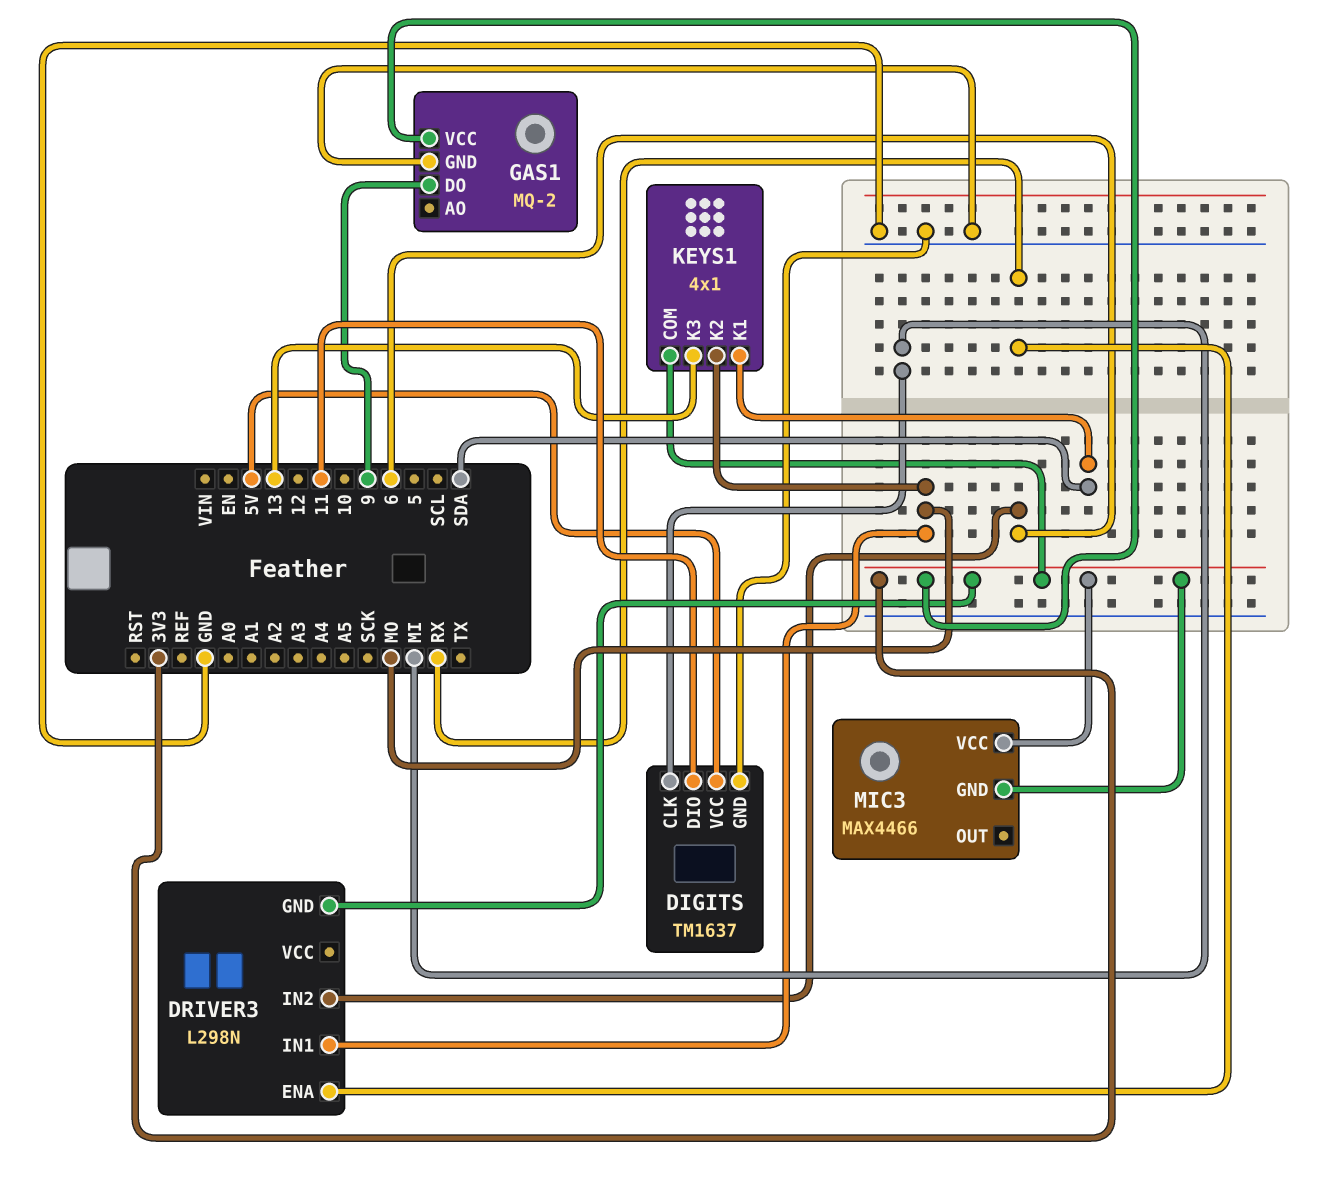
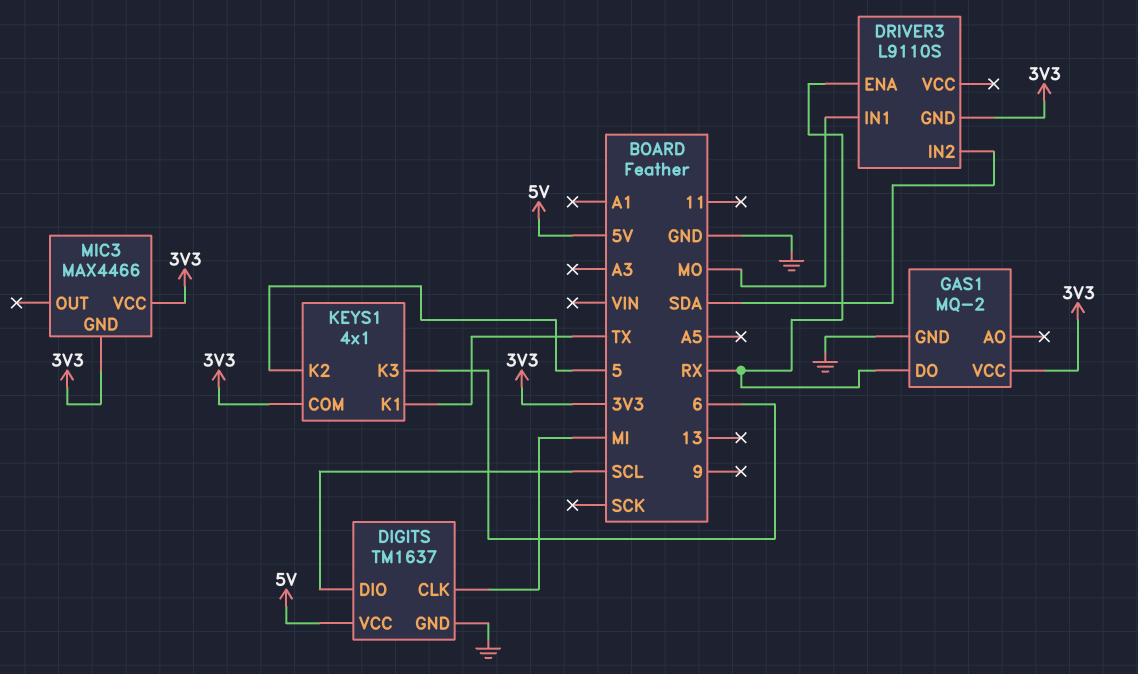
DIGITS pin DIO: 11 -> SCL
DRIVER3: L298N -> L9110S
DRIVER3 pin IN2: 6 -> SDA
GAS1 pin DO: 9 -> RX
KEYS1 pin K1: SDA -> TX
KEYS1 pin K2: MO -> 5
KEYS1 pin K3: 13 -> 6

